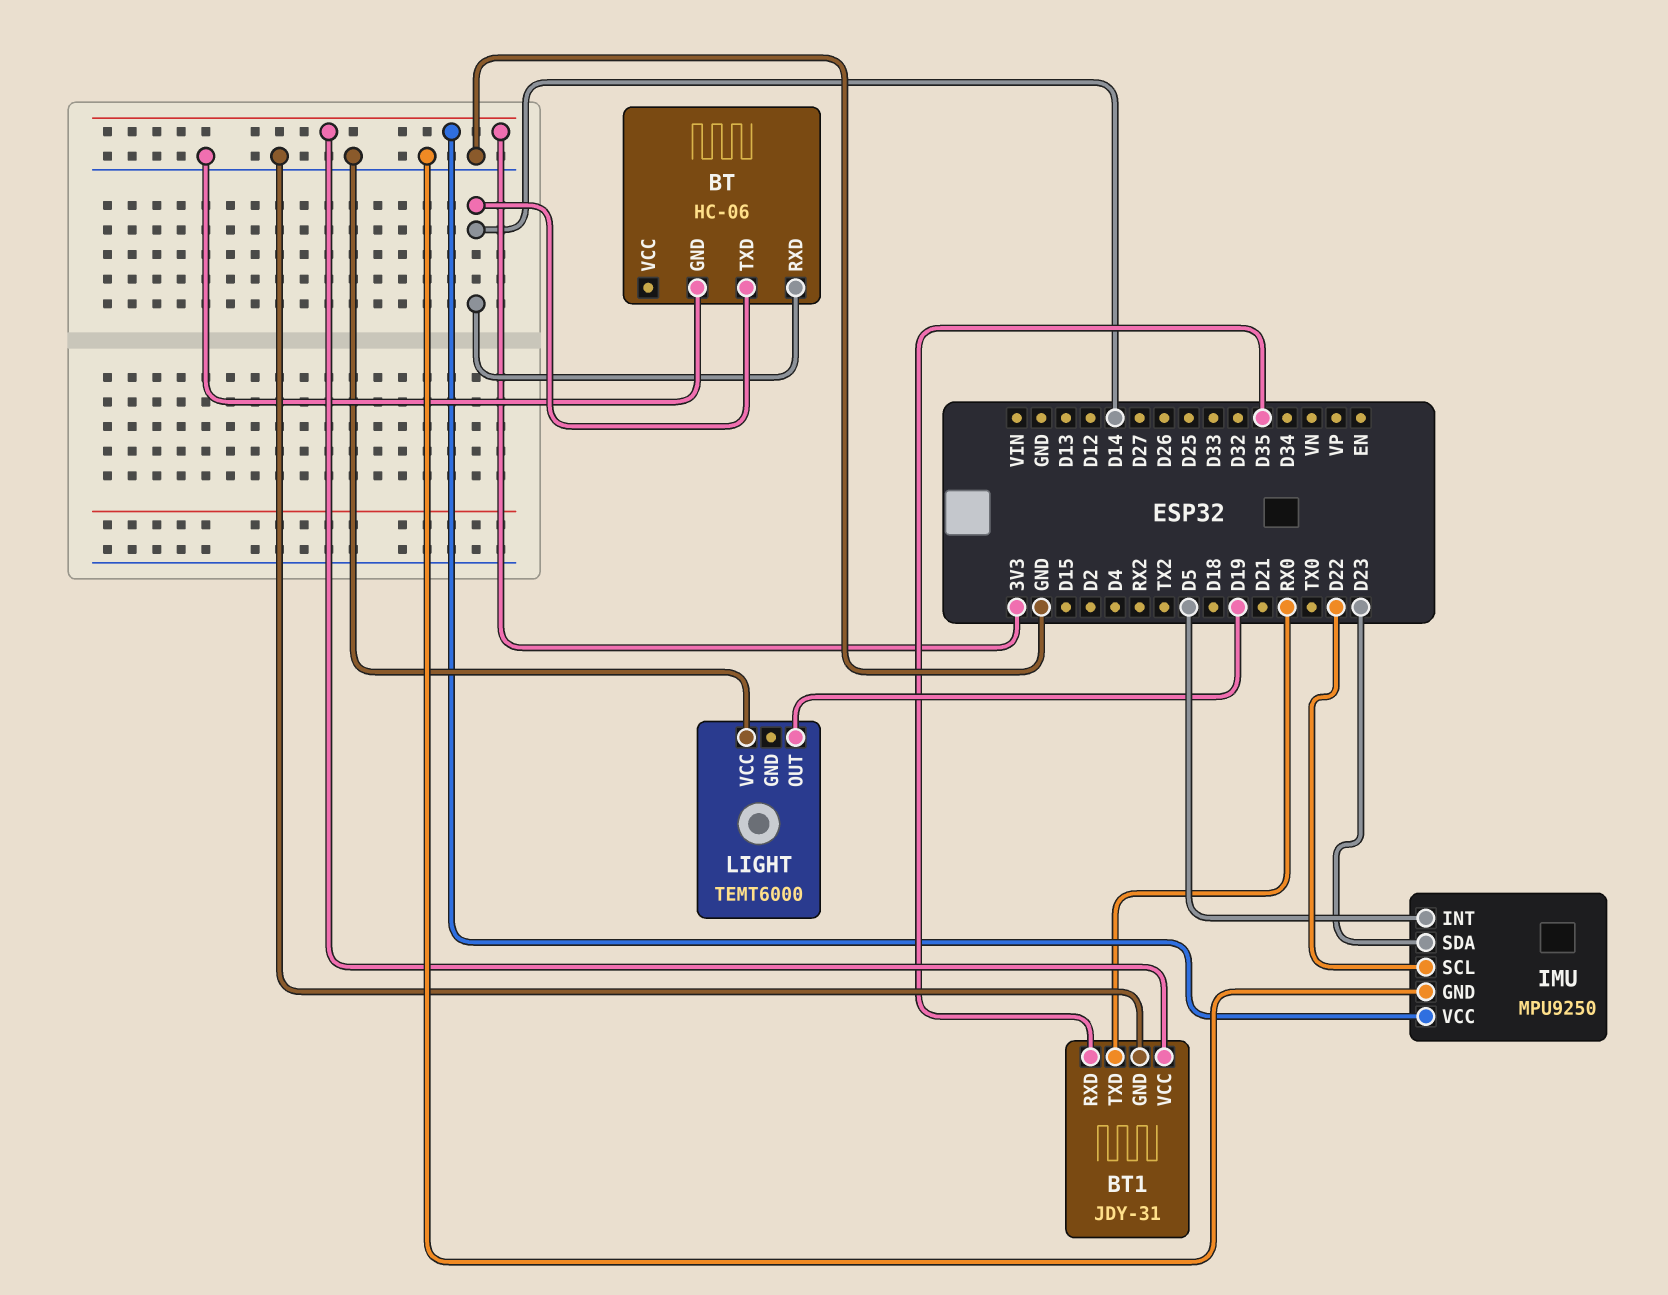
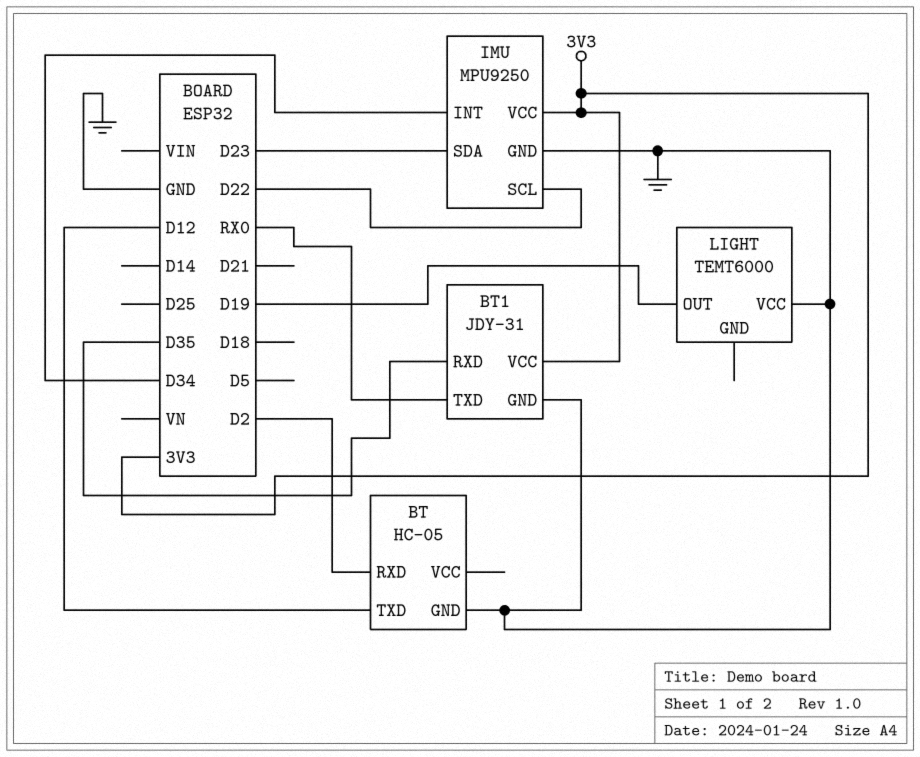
BT: HC-06 -> HC-05
BT pin RXD: D14 -> D2
BT pin TXD: D14 -> D12
IMU pin INT: D5 -> D34

